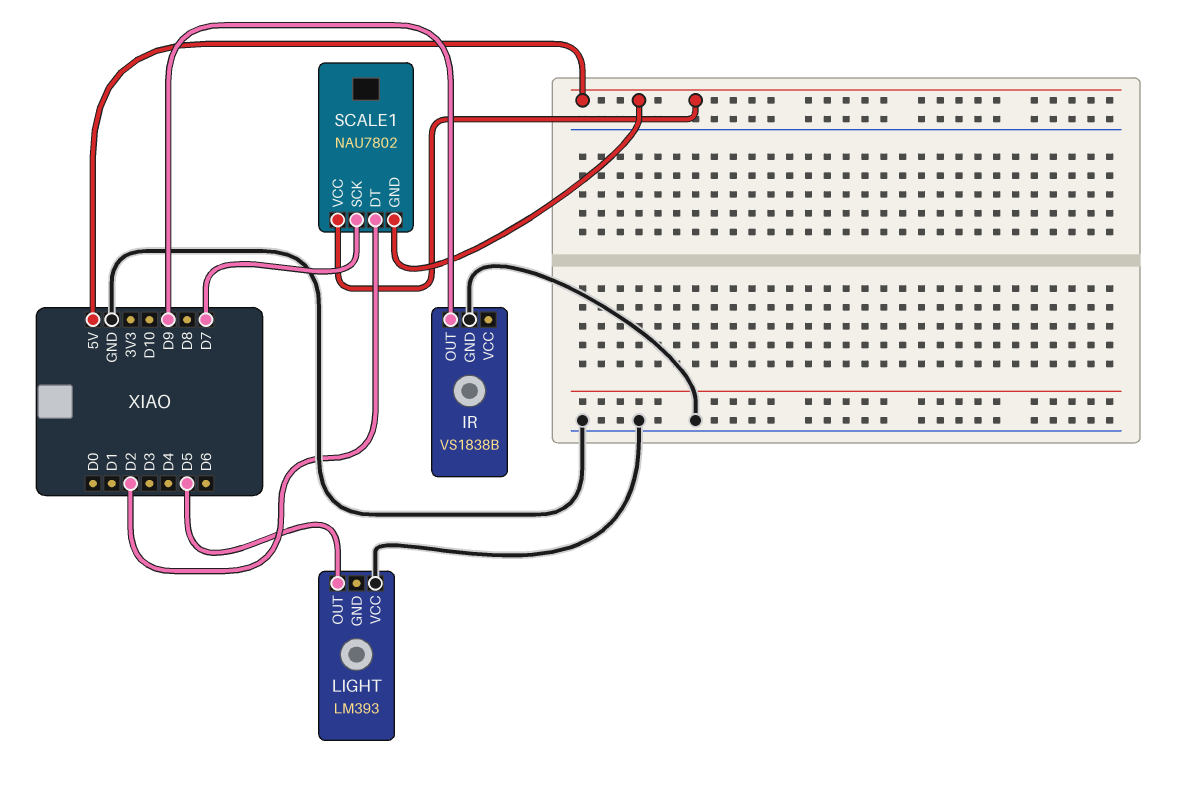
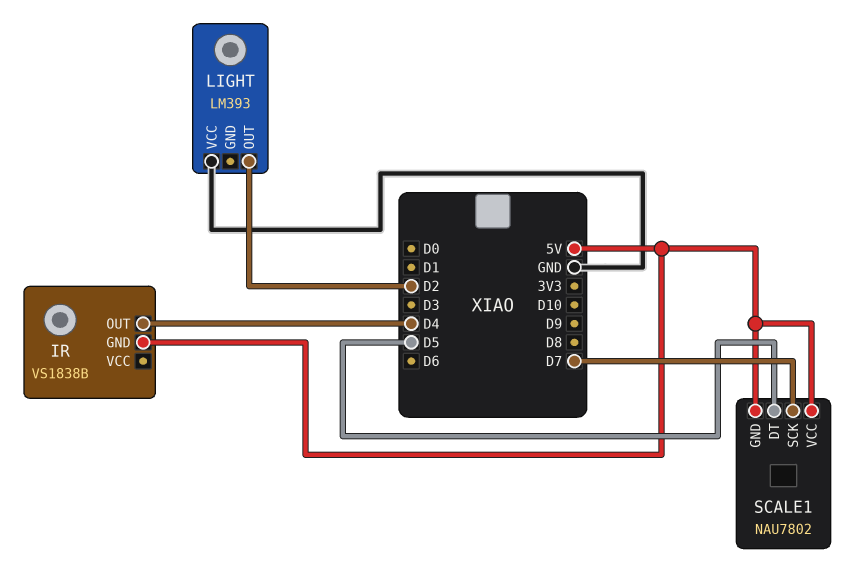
IR pin GND: GND -> 5V
IR pin OUT: D9 -> D4
LIGHT pin OUT: D5 -> D2
SCALE1 pin DT: D2 -> D5

